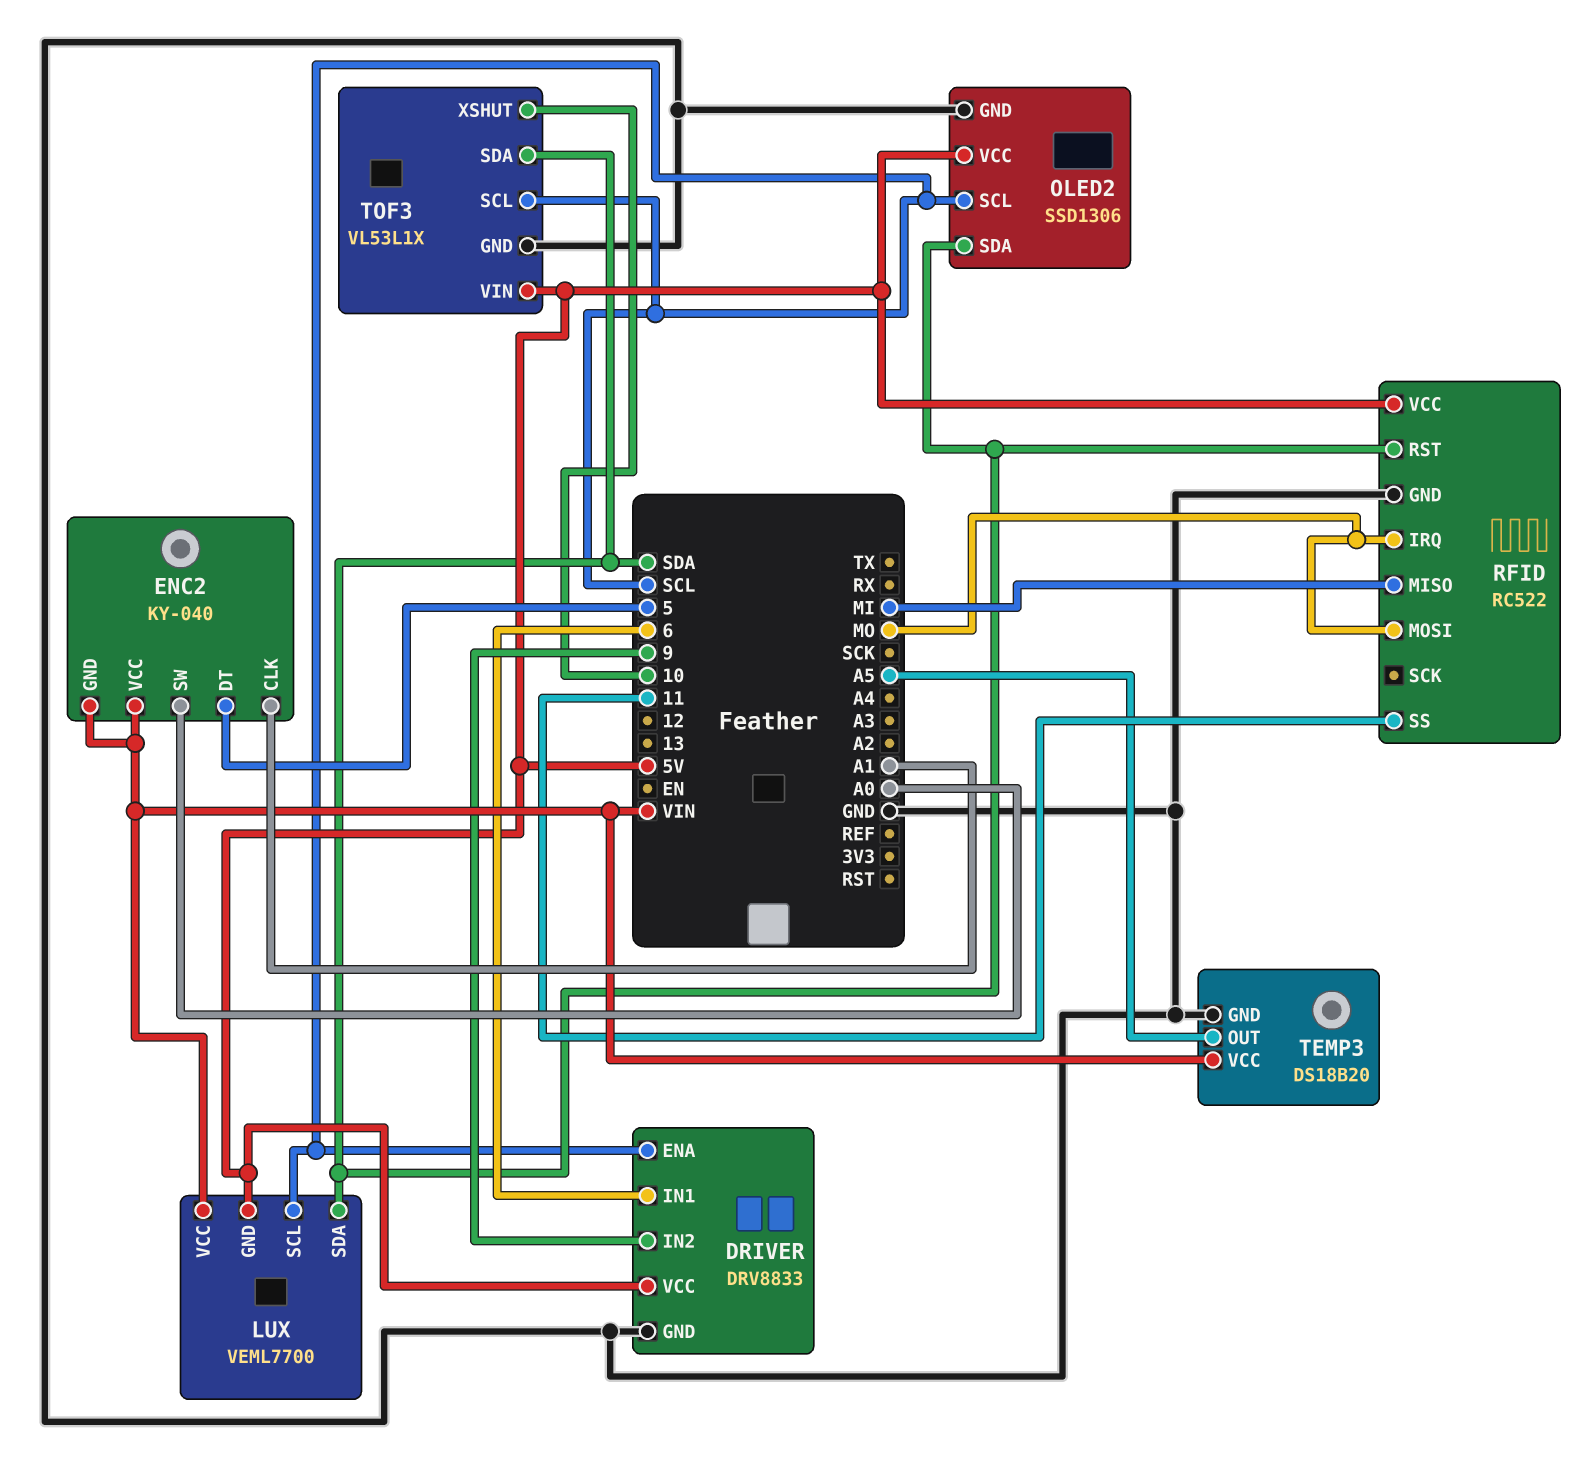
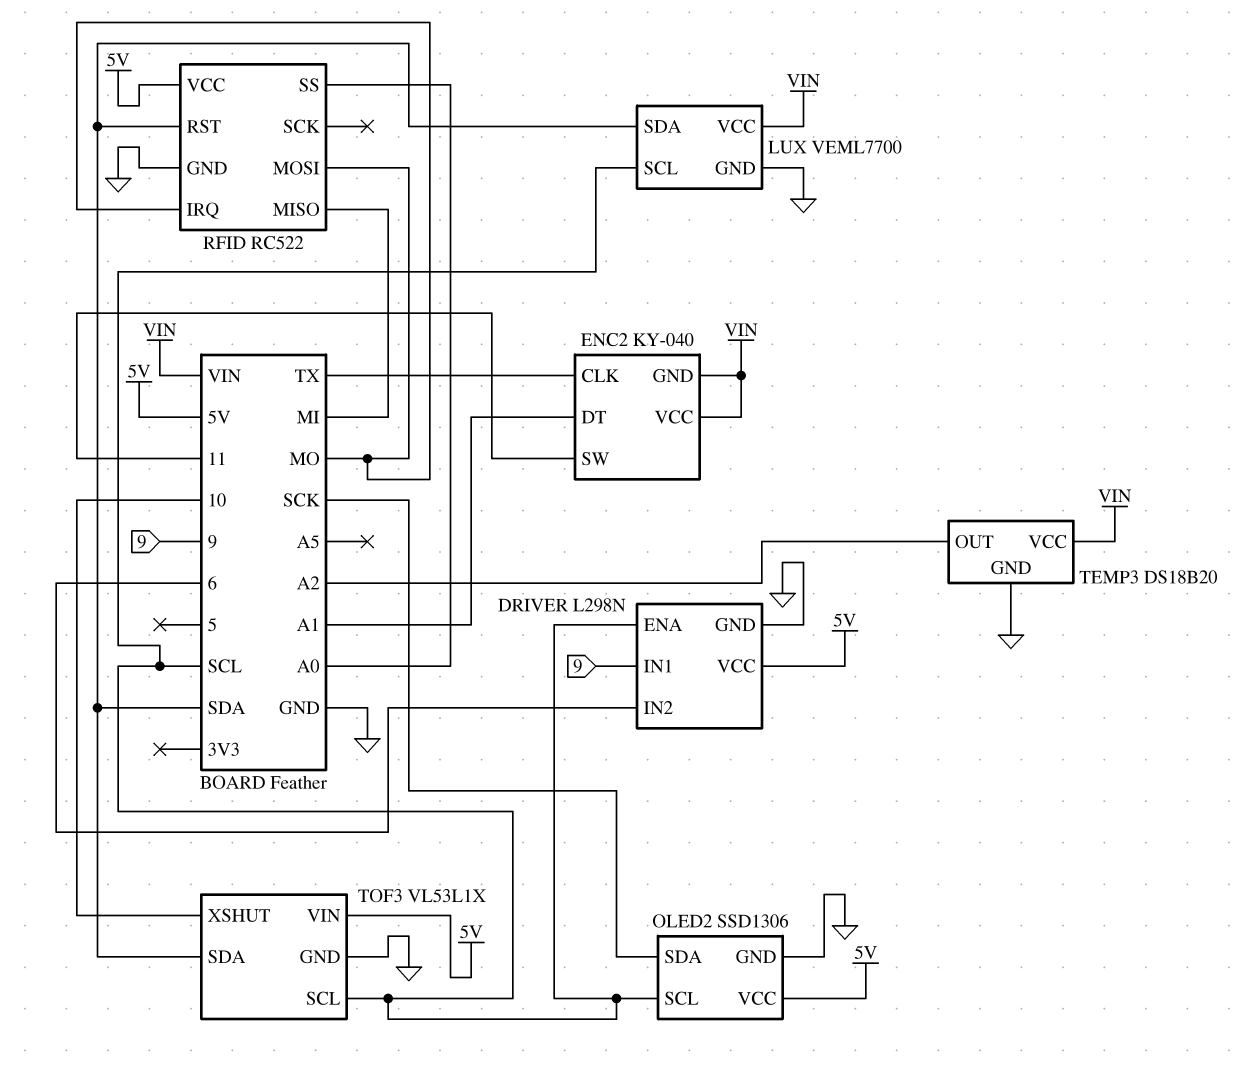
DRIVER: DRV8833 -> L298N
DRIVER pin IN1: 6 -> 9
DRIVER pin IN2: 9 -> 6
ENC2 pin CLK: A1 -> TX
ENC2 pin DT: 5 -> A1
ENC2 pin SW: A0 -> 11
LUX pin GND: 5V -> GND
OLED2 pin SDA: SDA -> SCK
RFID pin SS: 11 -> A0
TEMP3 pin OUT: A5 -> A2

